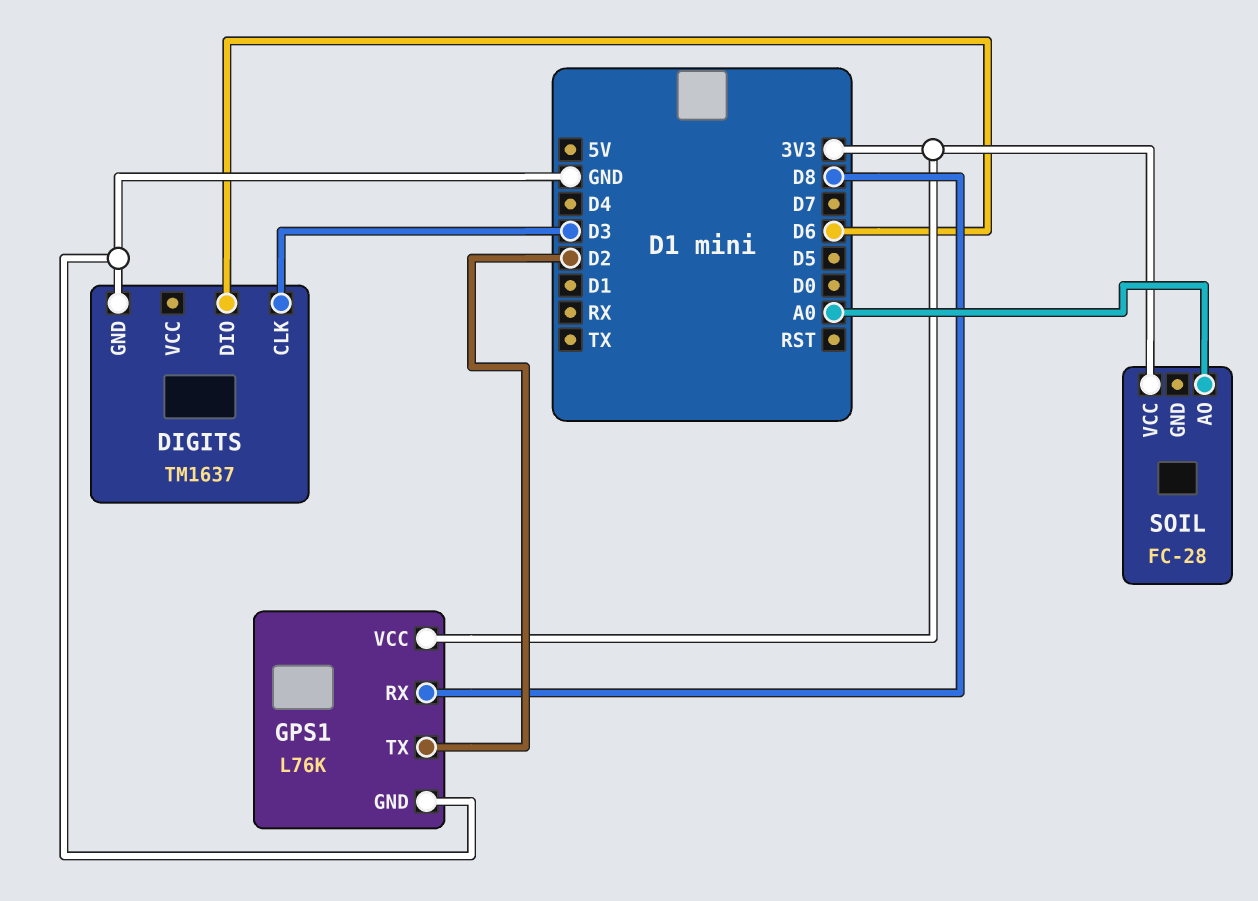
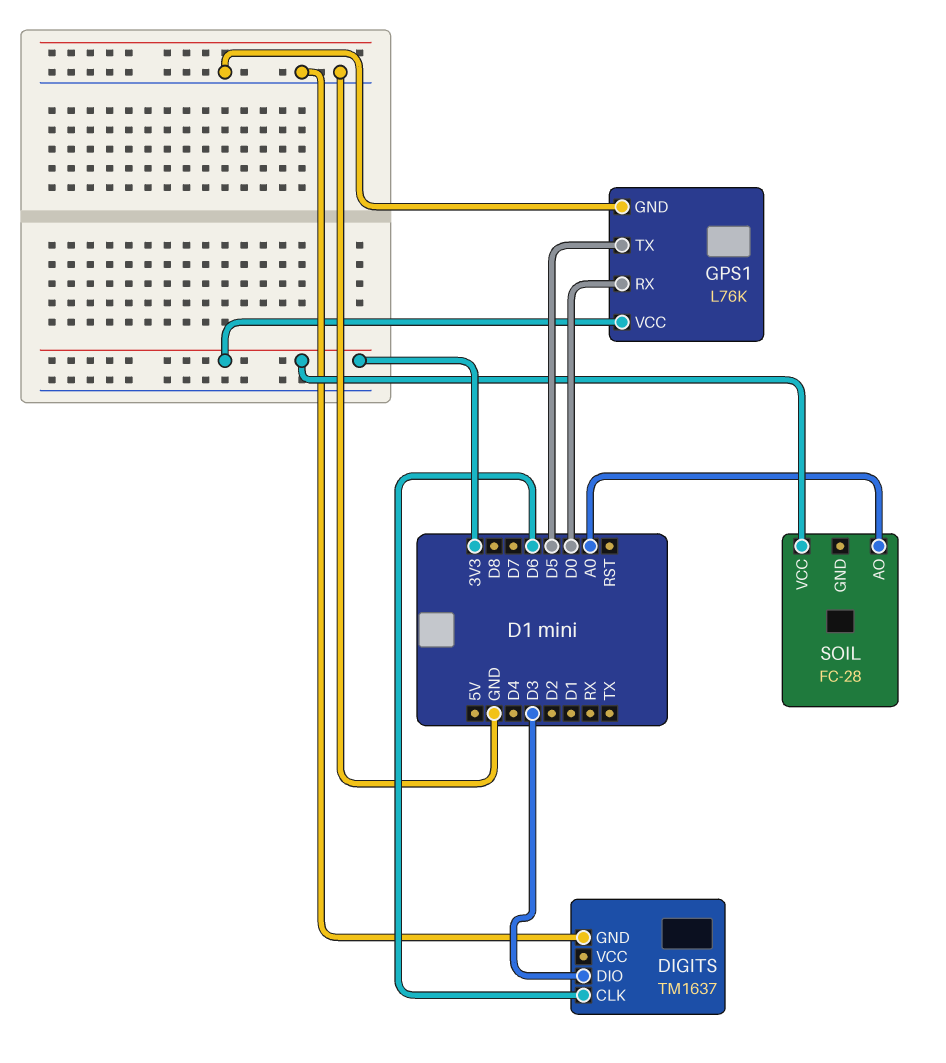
DIGITS pin CLK: D3 -> D6
DIGITS pin DIO: D6 -> D3
GPS1 pin RX: D8 -> D0
GPS1 pin TX: D2 -> D5

